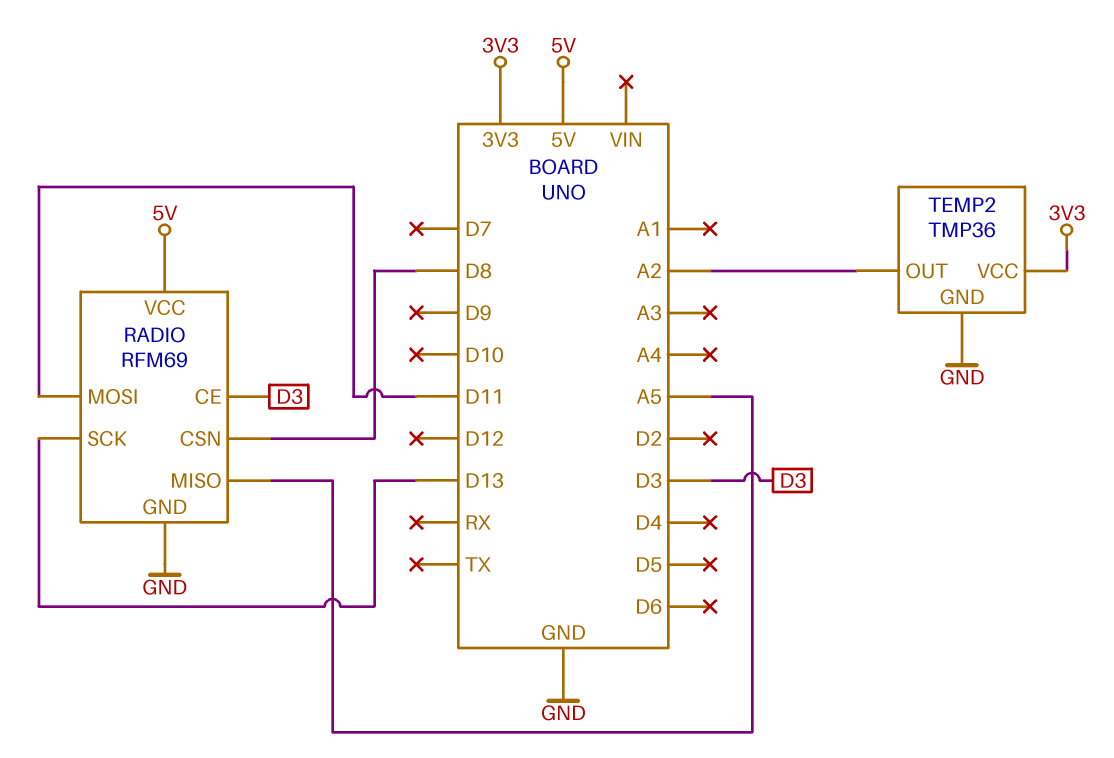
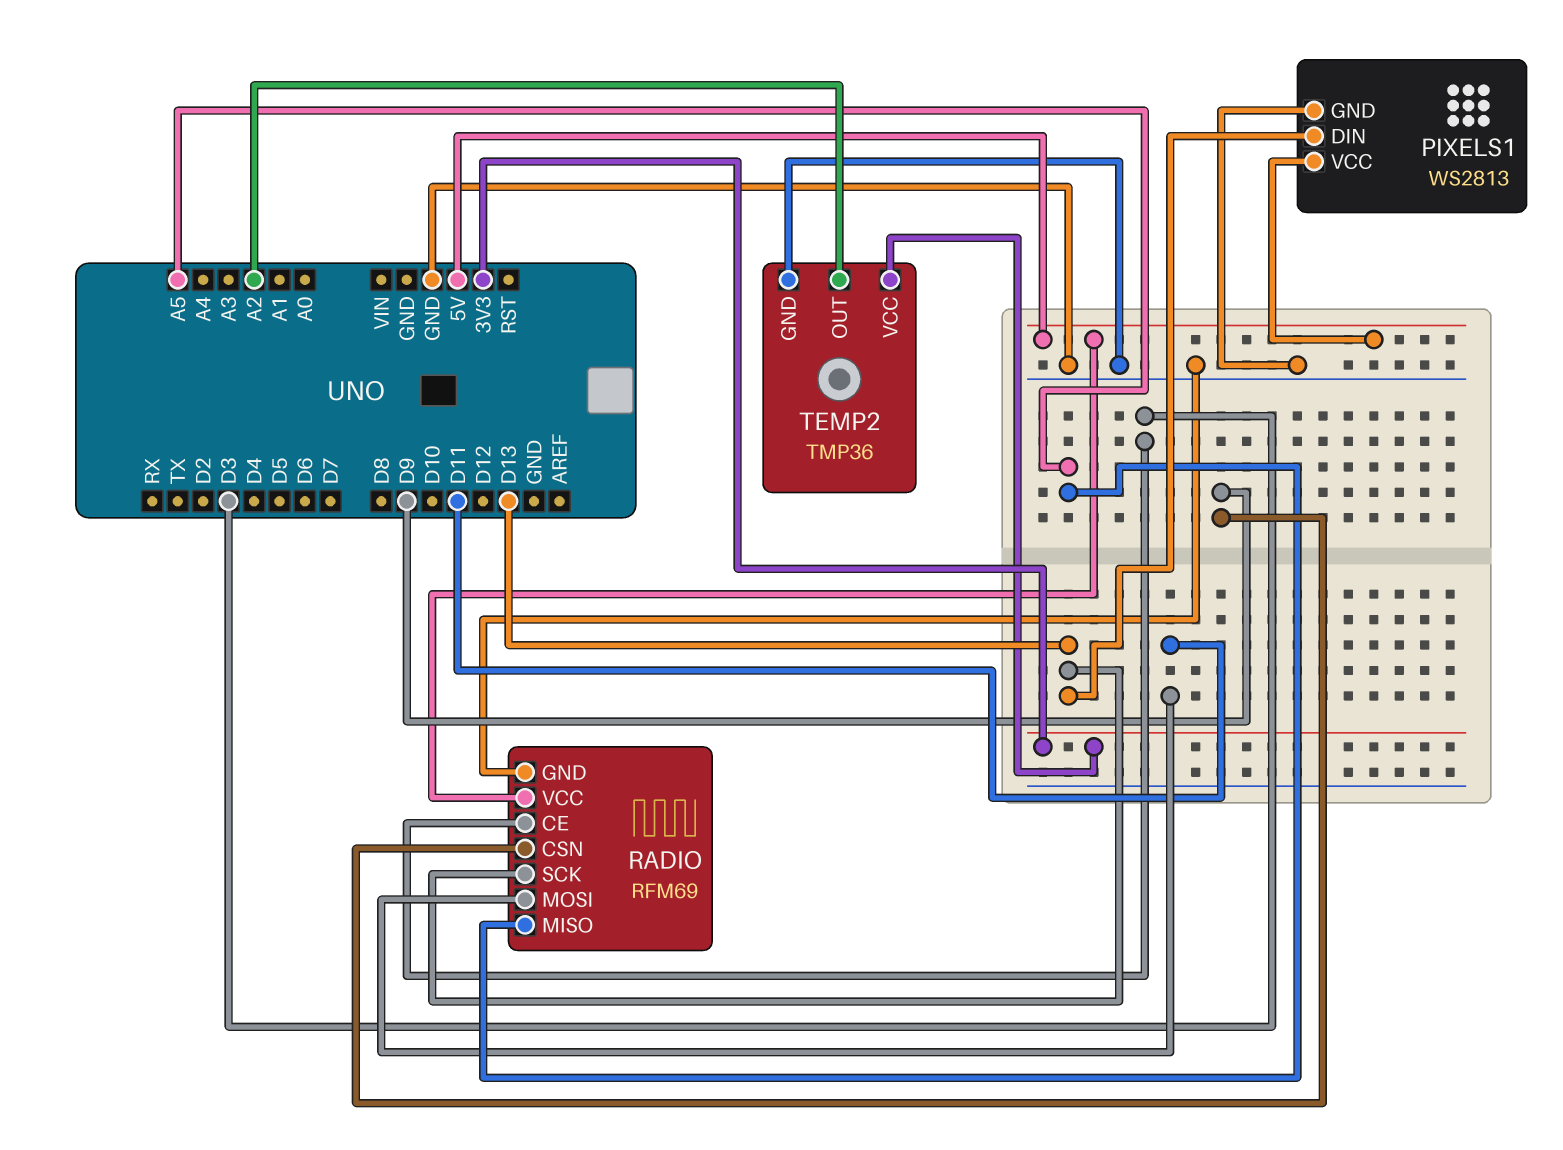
PIXELS1: none -> WS2813
PIXELS1 pin DIN: none -> D13
PIXELS1 pin GND: none -> GND
PIXELS1 pin VCC: none -> 5V
RADIO pin CSN: D8 -> D9

